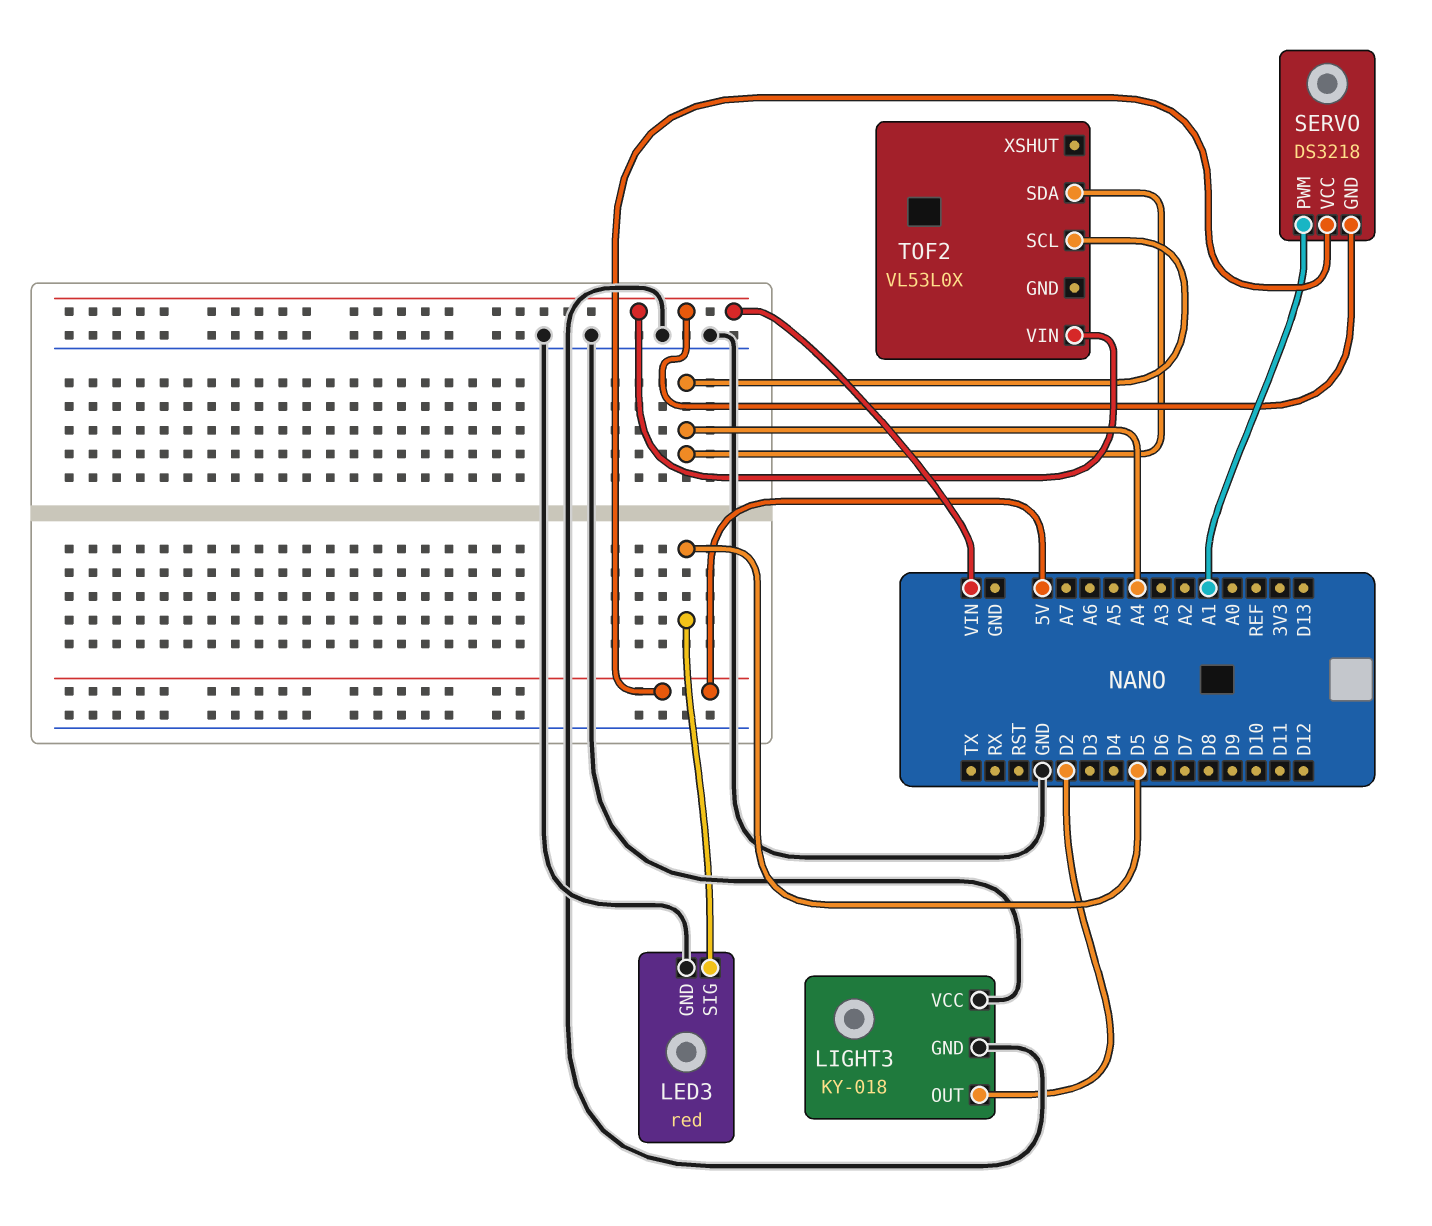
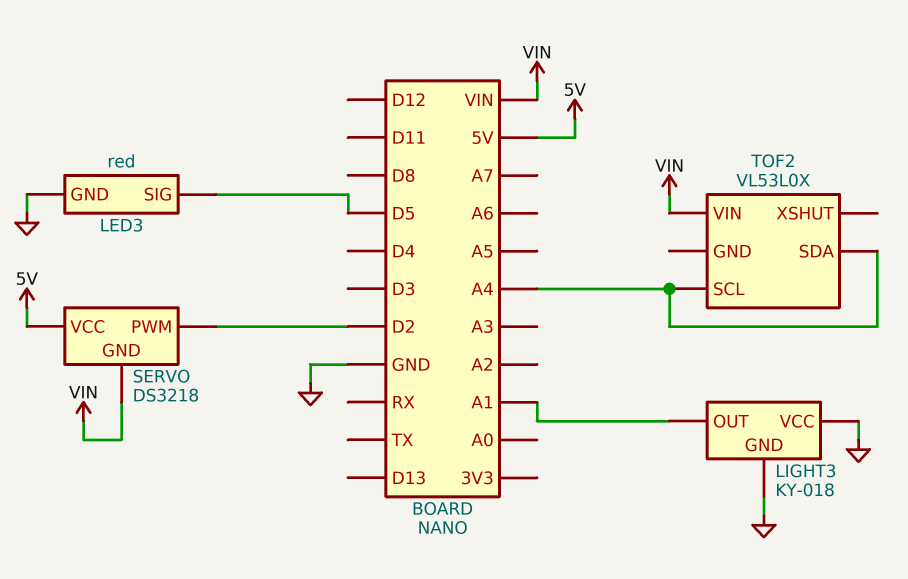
LIGHT3 pin OUT: D2 -> A1
SERVO pin PWM: A1 -> D2

